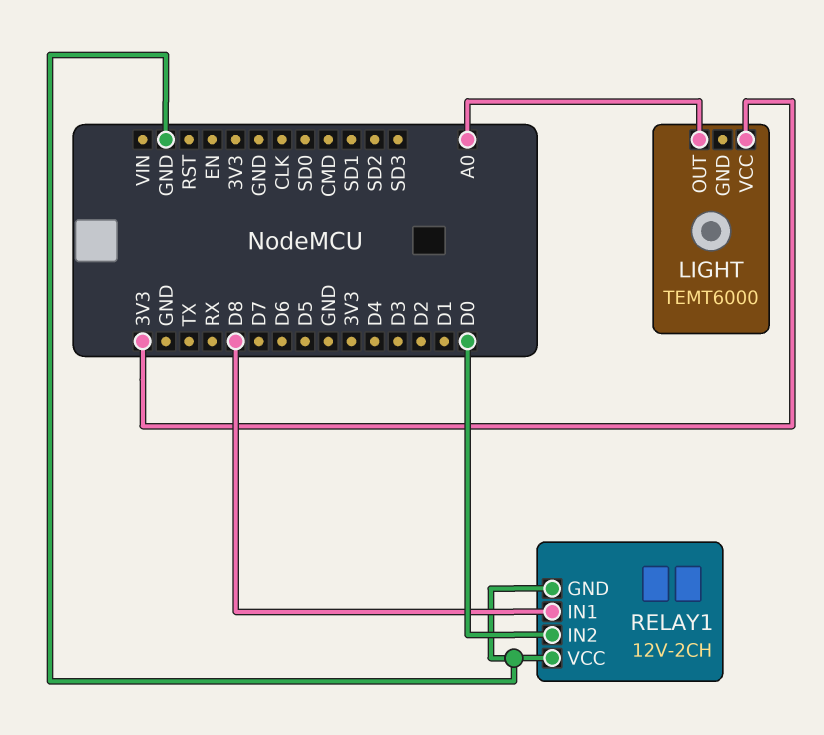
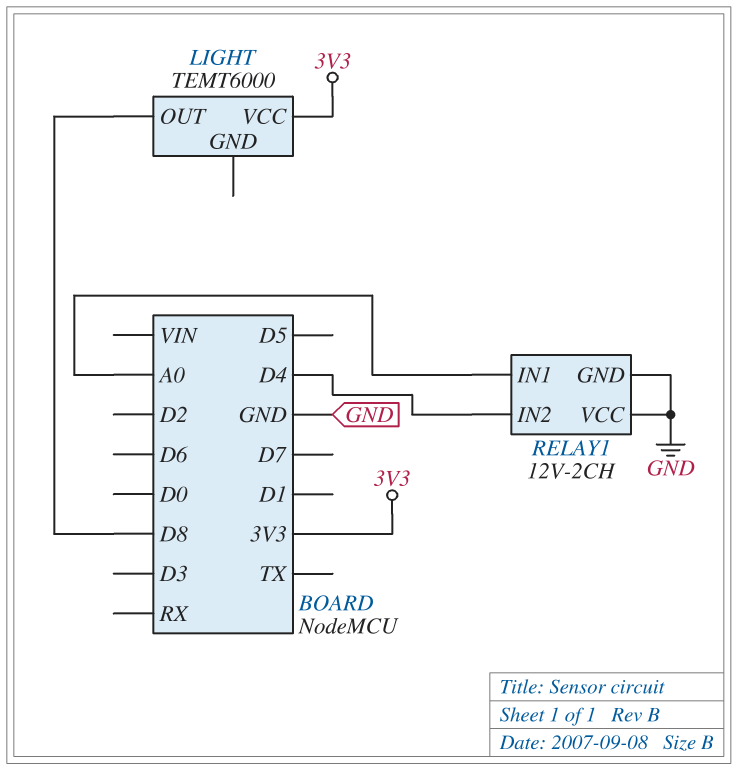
LIGHT pin OUT: A0 -> D8
RELAY1 pin IN1: D8 -> A0
RELAY1 pin IN2: D0 -> D4

